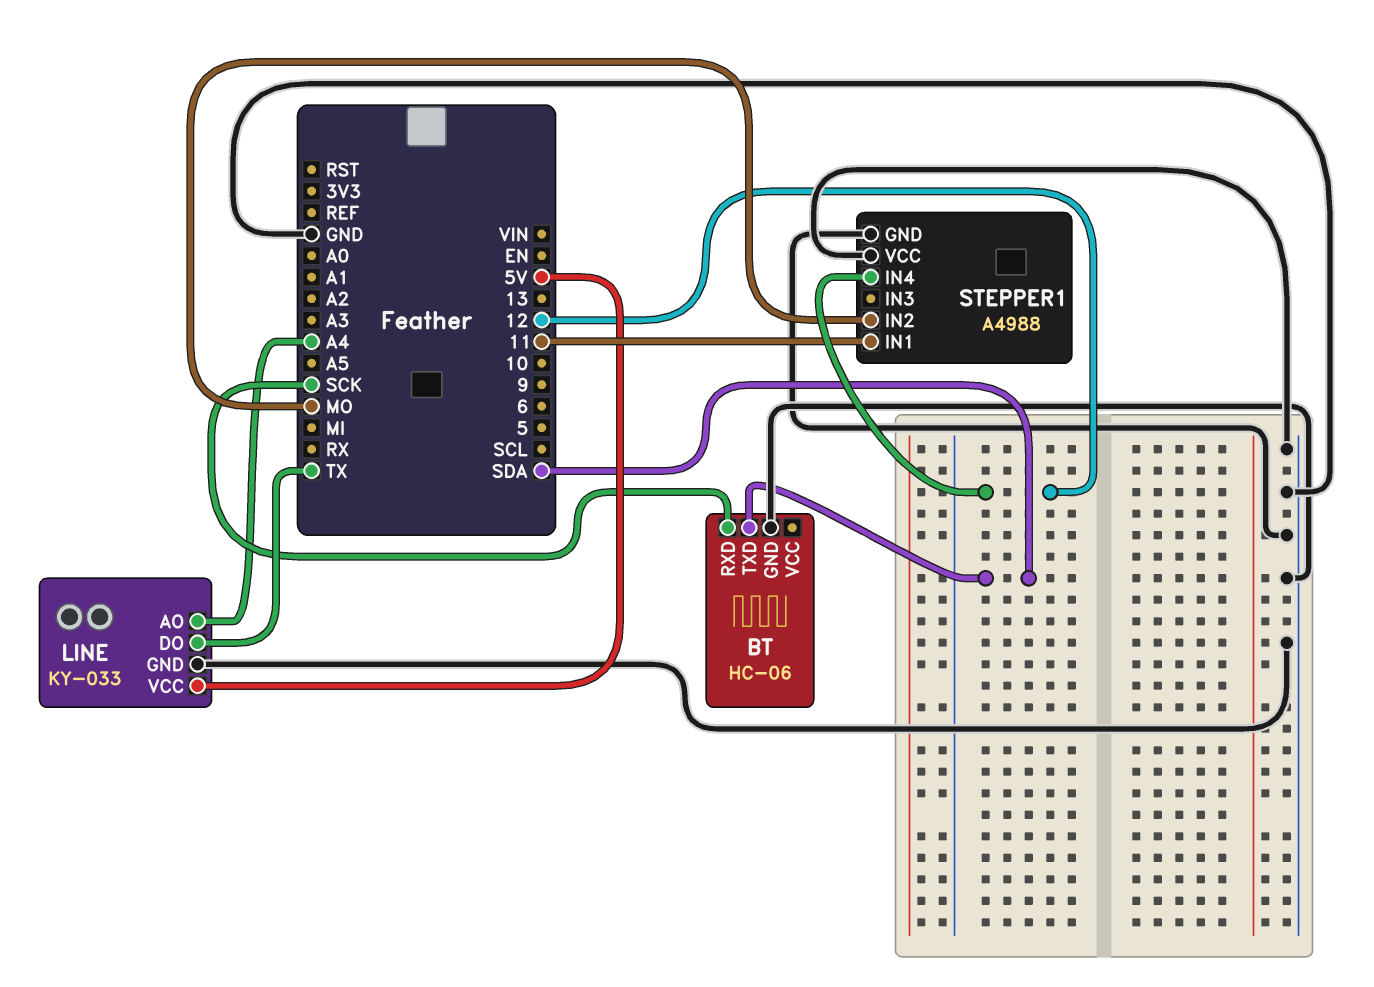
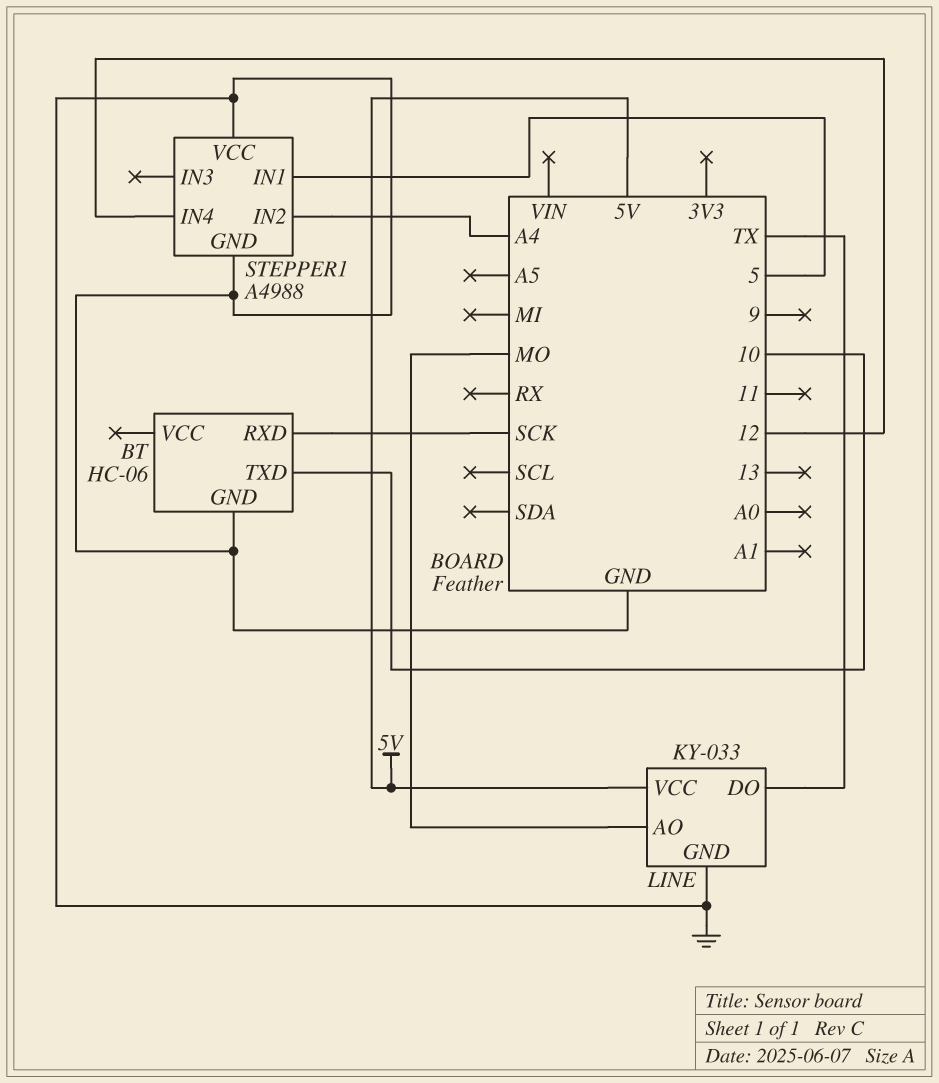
BT pin TXD: SDA -> 10
LINE pin AO: A4 -> MO
STEPPER1 pin IN1: 11 -> 5
STEPPER1 pin IN2: MO -> A4

